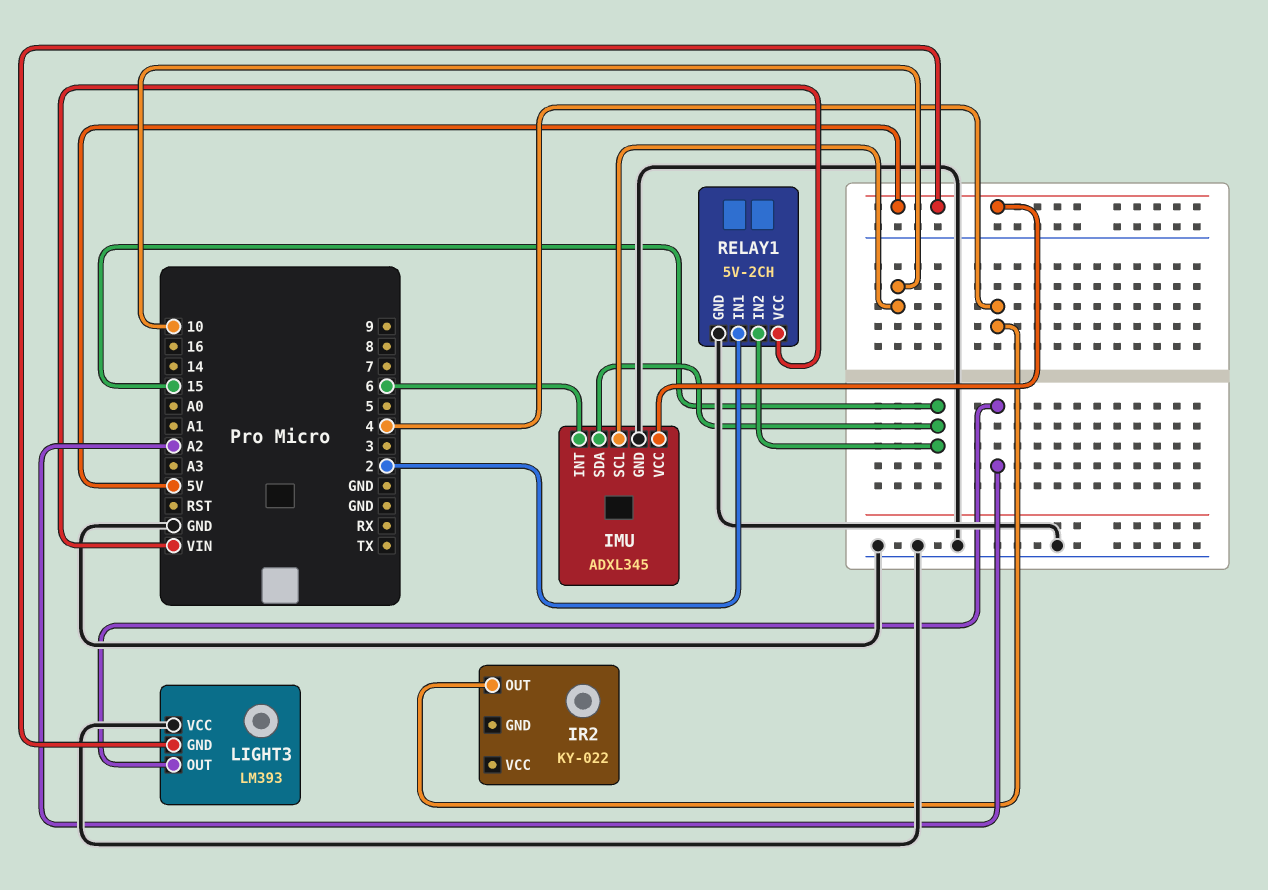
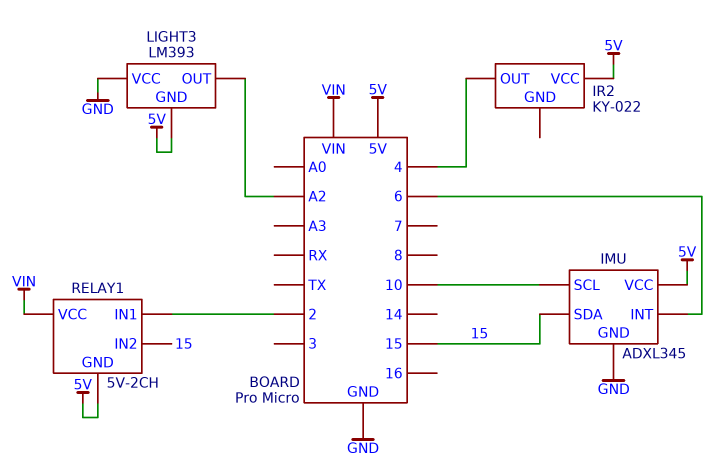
IR2 pin VCC: none -> 5V
RELAY1 pin GND: GND -> 5V

